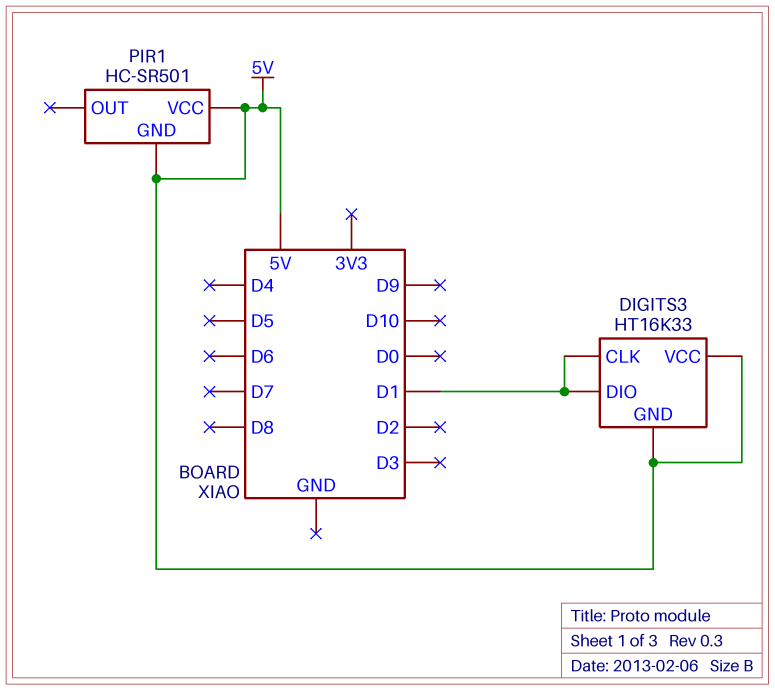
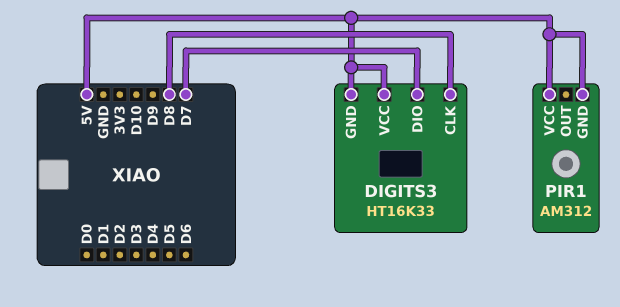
DIGITS3 pin CLK: D1 -> D8
DIGITS3 pin DIO: D1 -> D7
PIR1: HC-SR501 -> AM312

